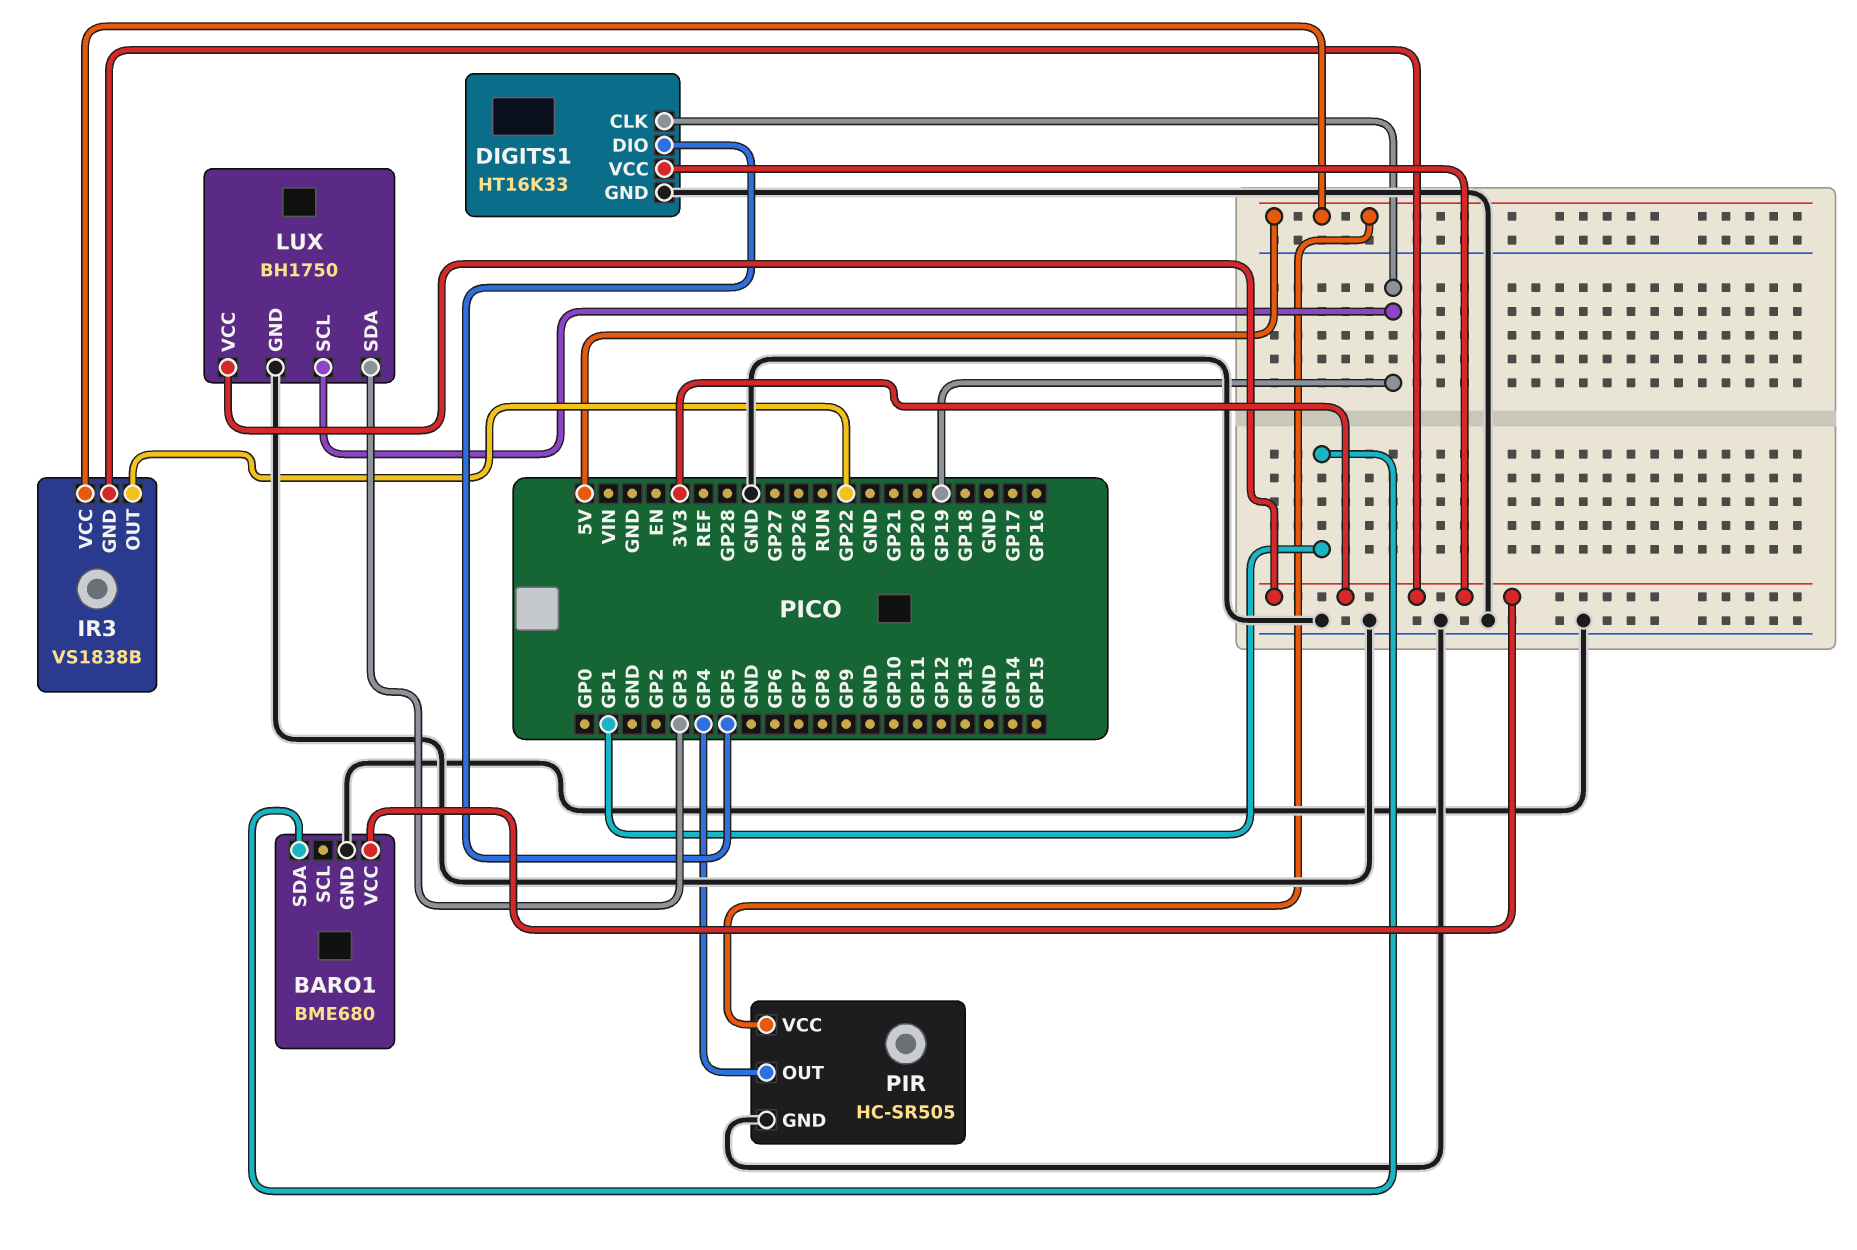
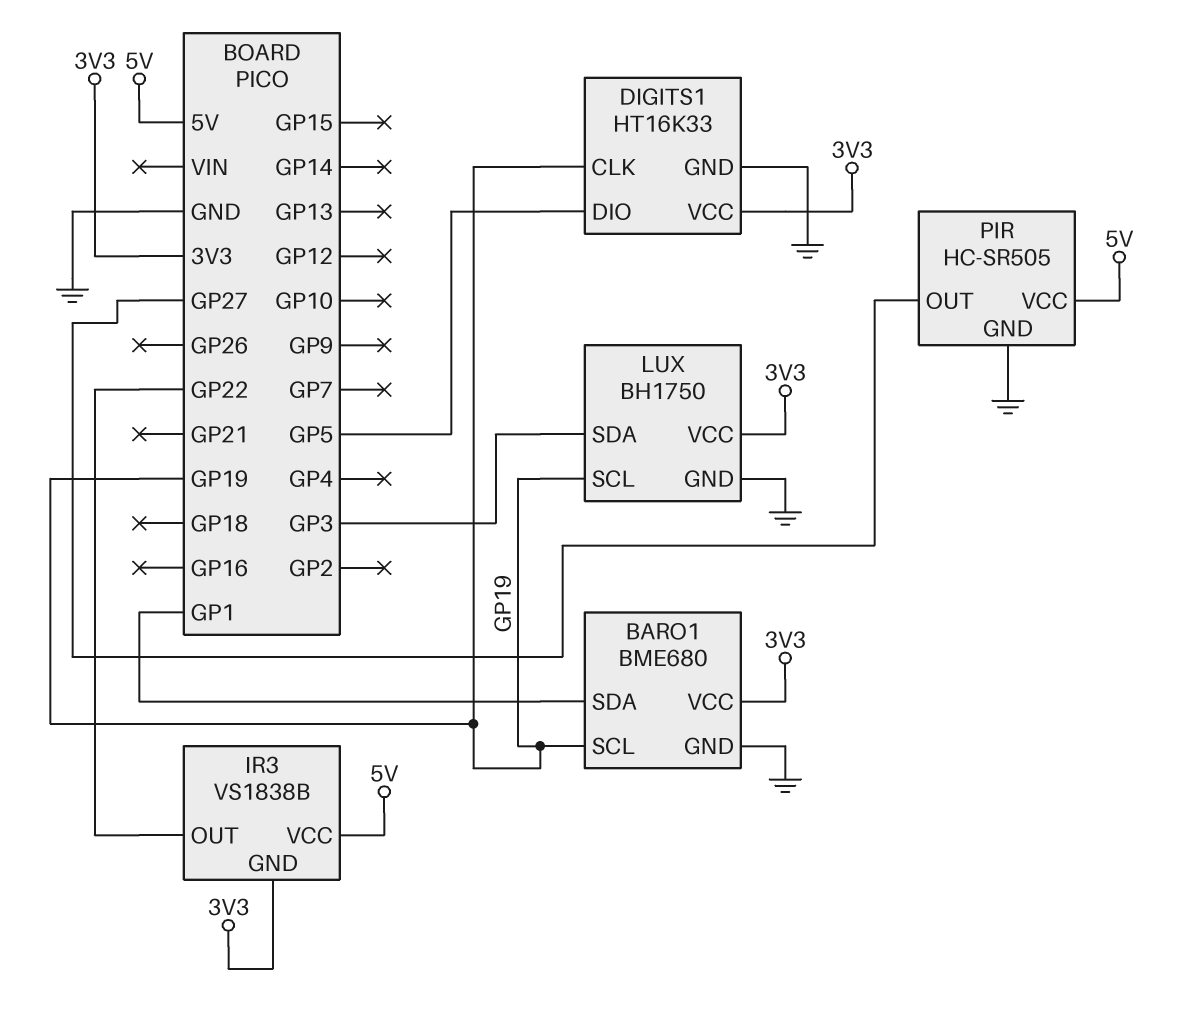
BARO1 pin SCL: none -> GP19
PIR pin OUT: GP4 -> GP27

